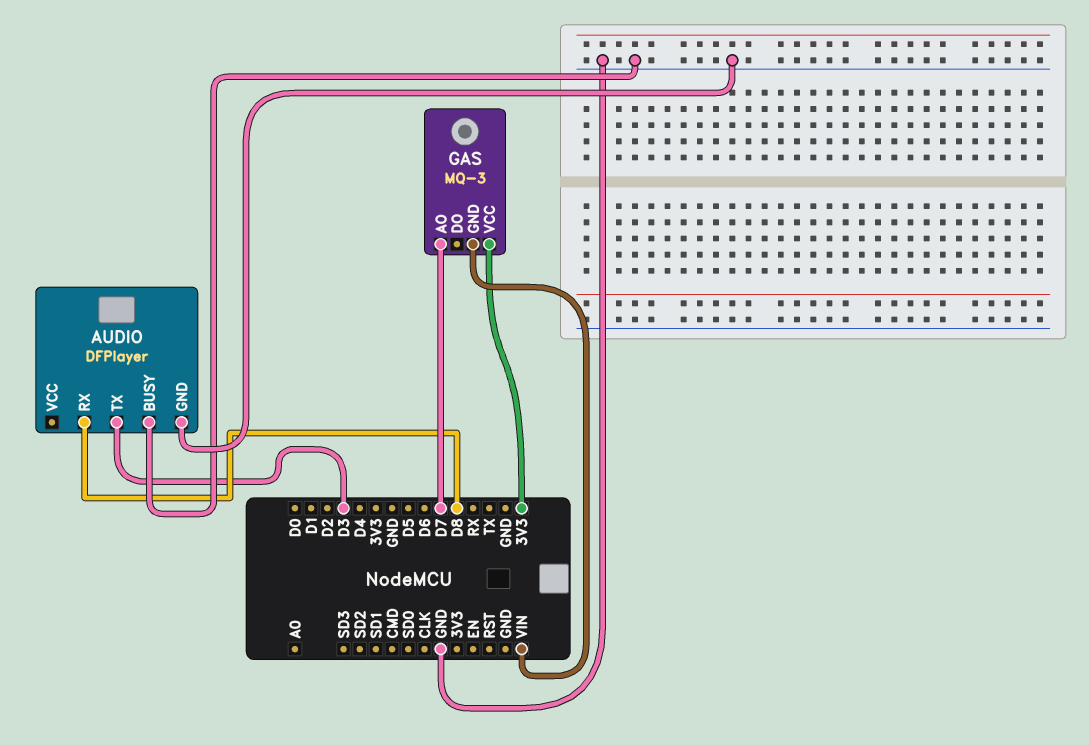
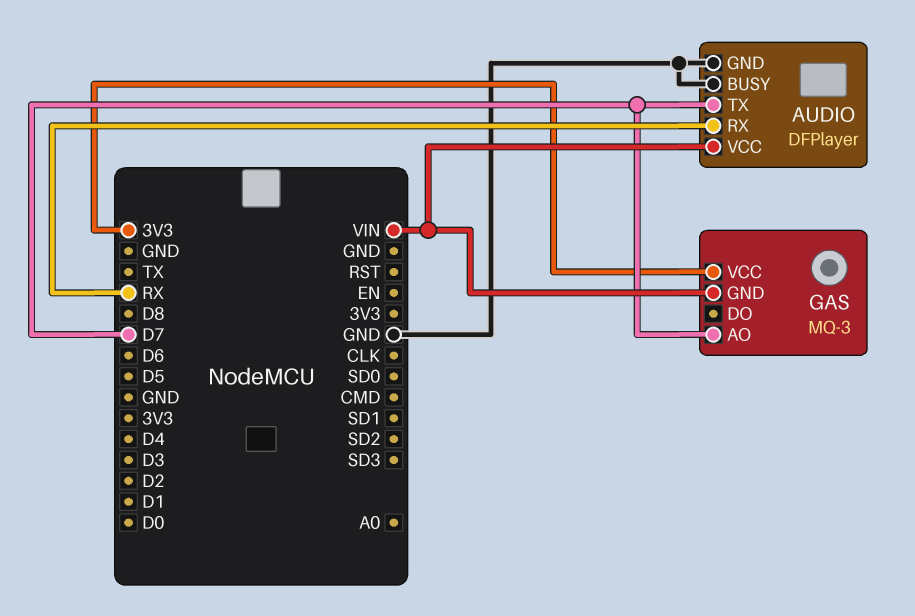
AUDIO pin RX: D8 -> RX
AUDIO pin TX: D3 -> D7
AUDIO pin VCC: none -> VIN

